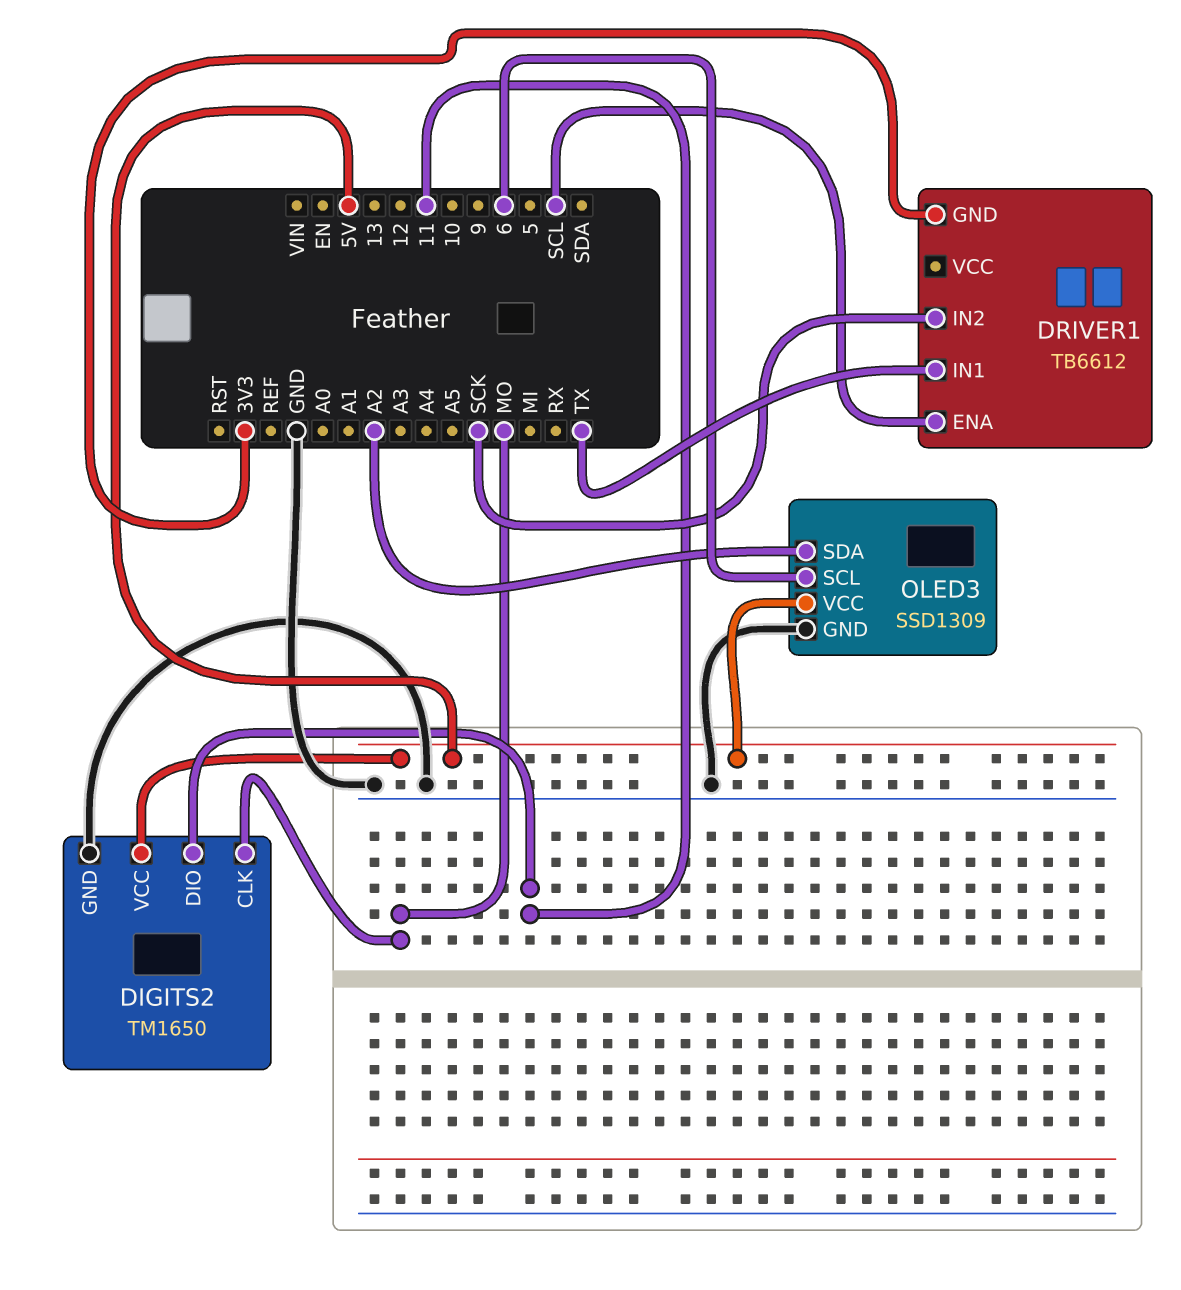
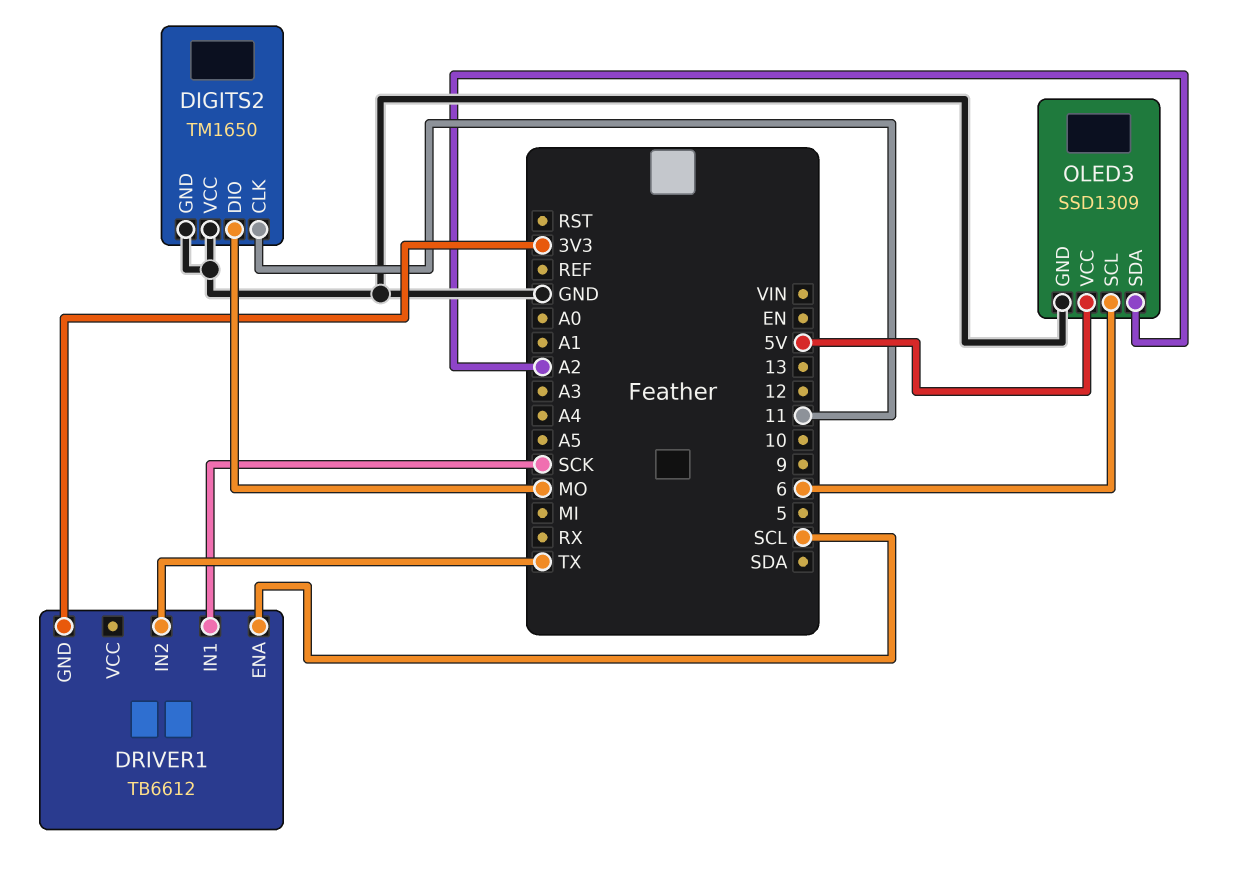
DIGITS2 pin CLK: MO -> 11
DIGITS2 pin DIO: 11 -> MO
DIGITS2 pin VCC: 5V -> GND
DRIVER1 pin IN1: TX -> SCK
DRIVER1 pin IN2: SCK -> TX

